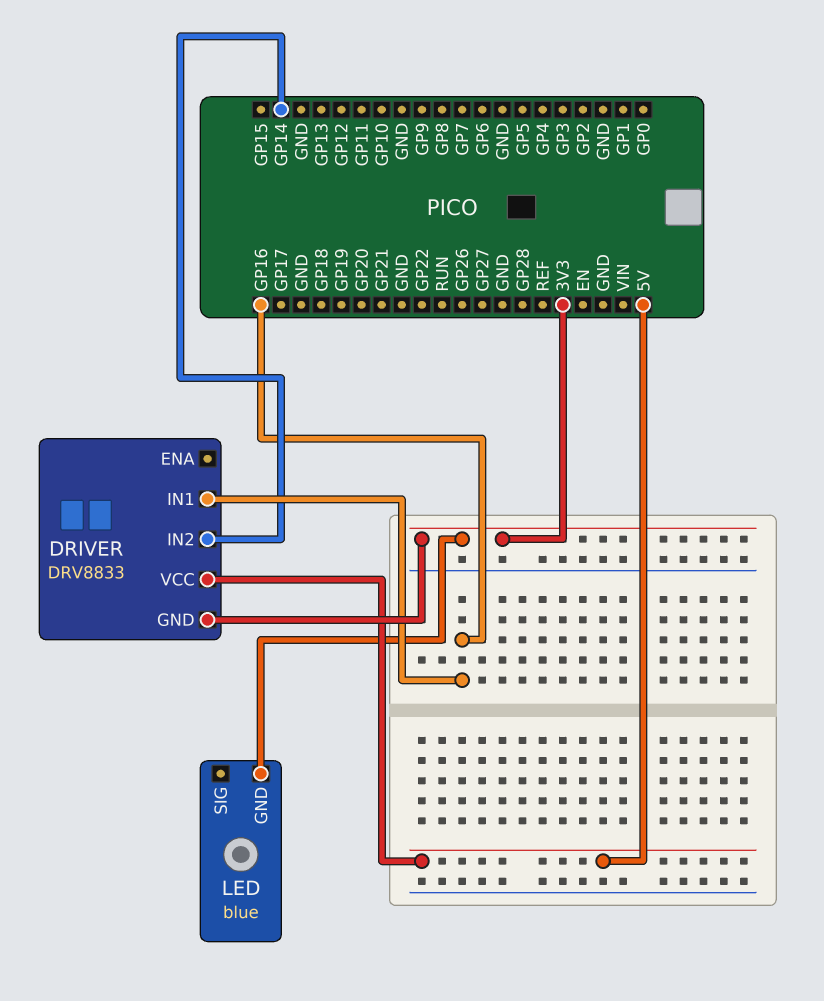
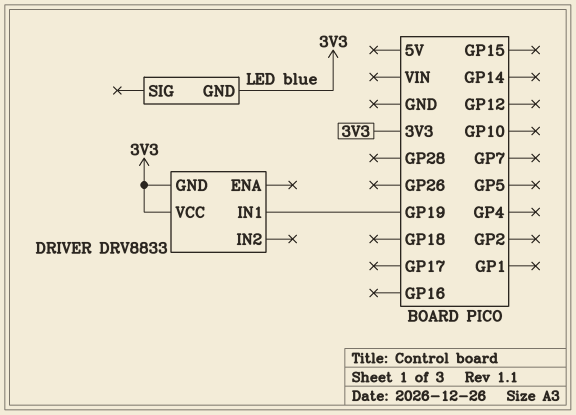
DRIVER pin IN1: GP16 -> GP19
DRIVER pin IN2: GP14 -> none
DRIVER pin VCC: 5V -> 3V3

